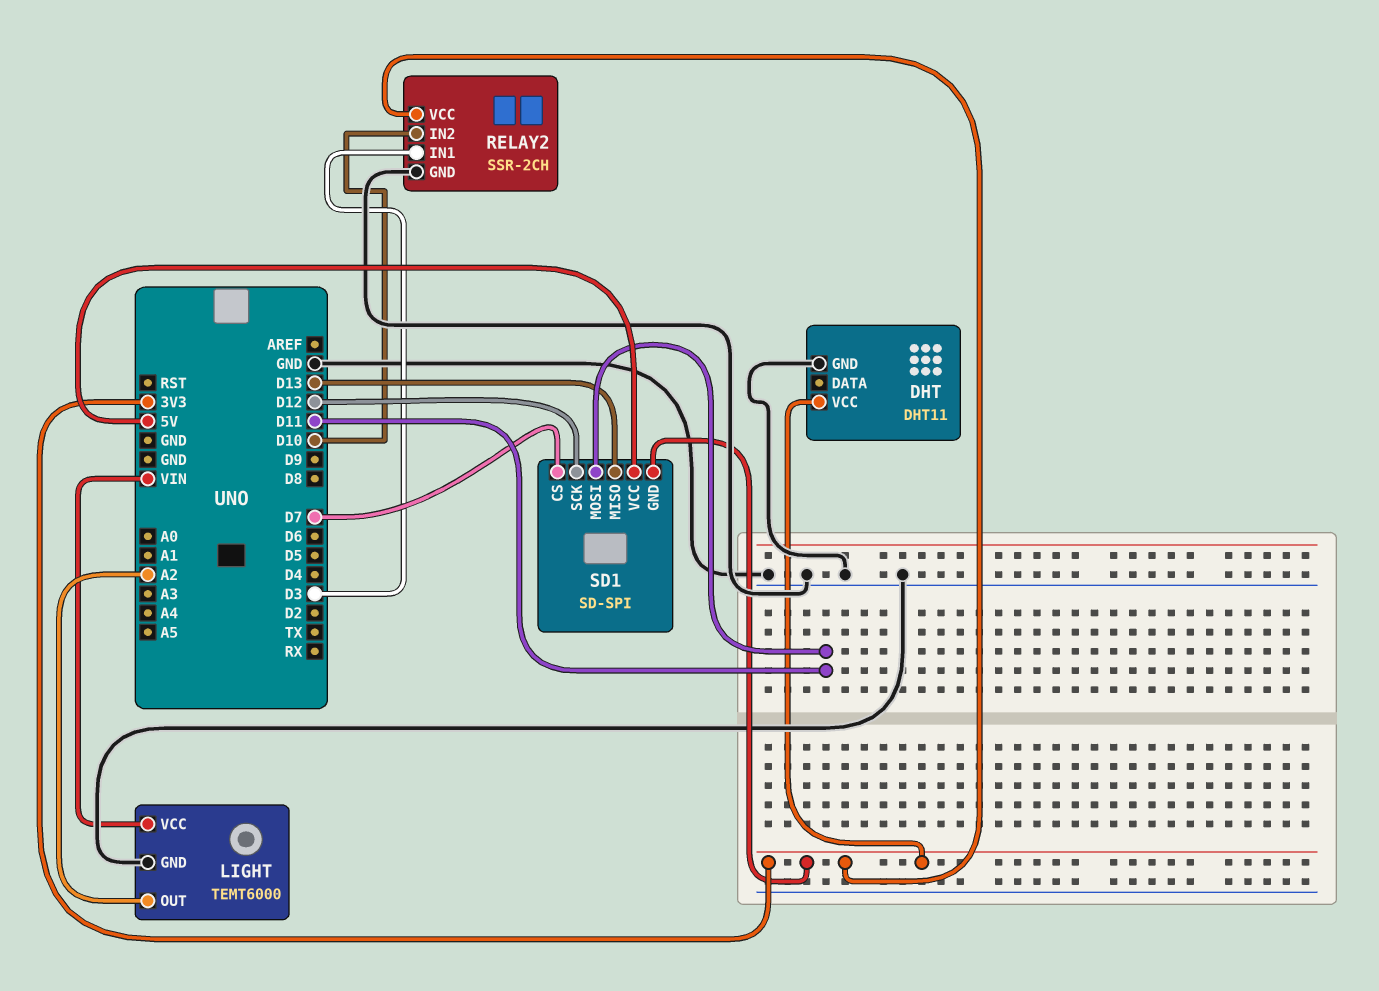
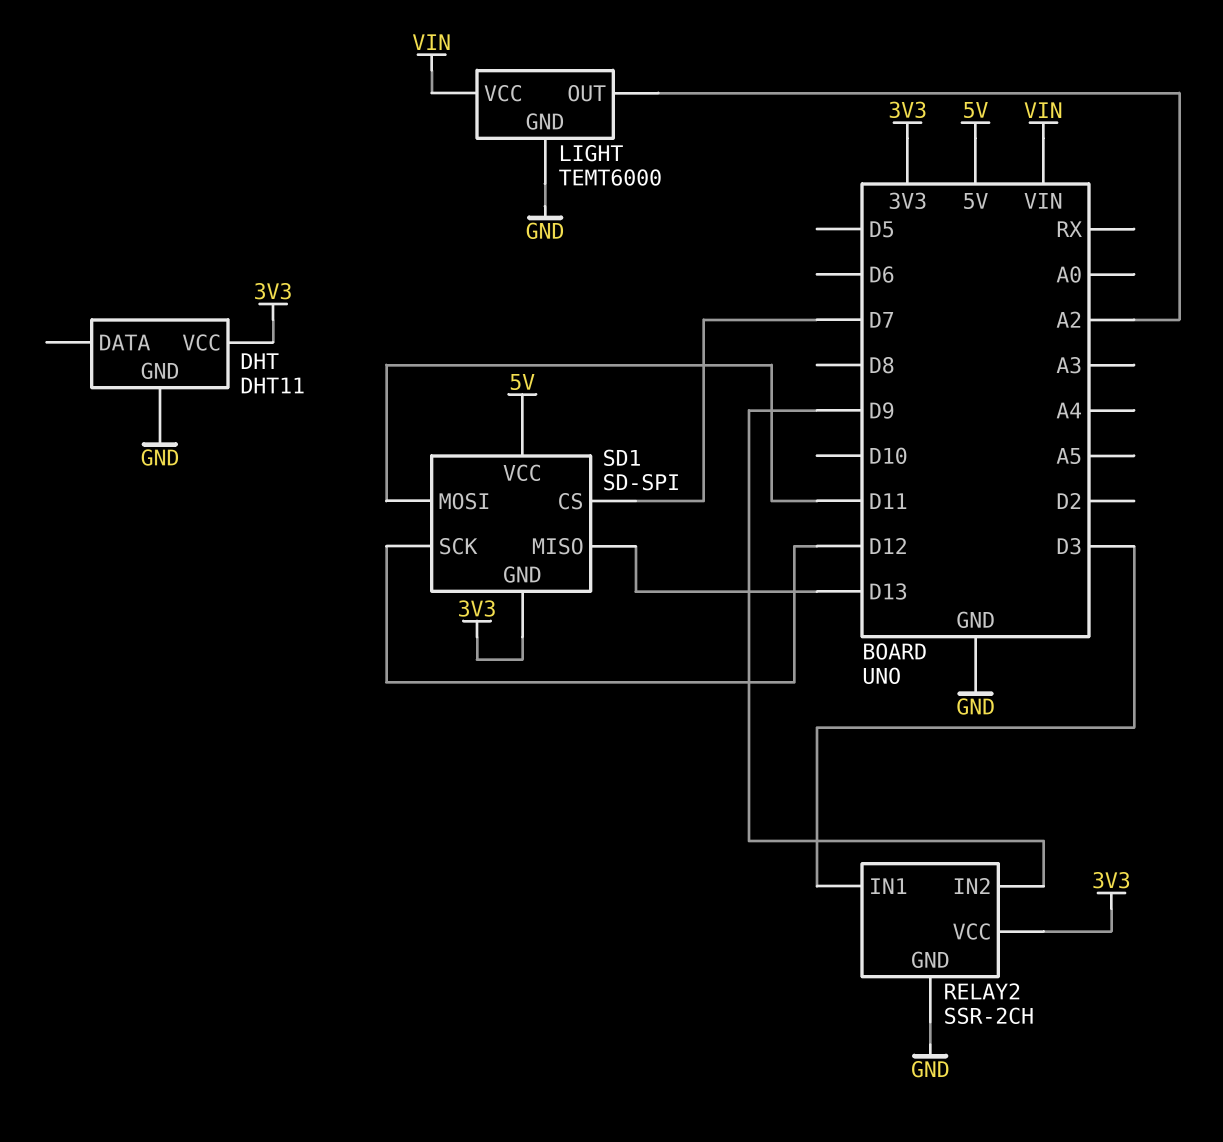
RELAY2 pin IN2: D10 -> D9

